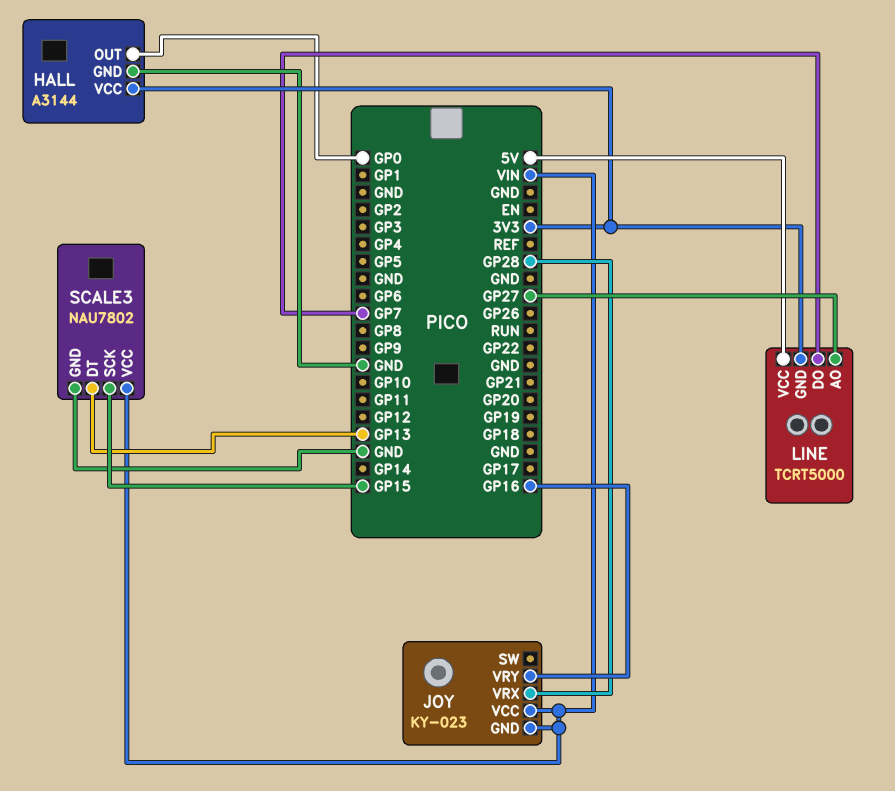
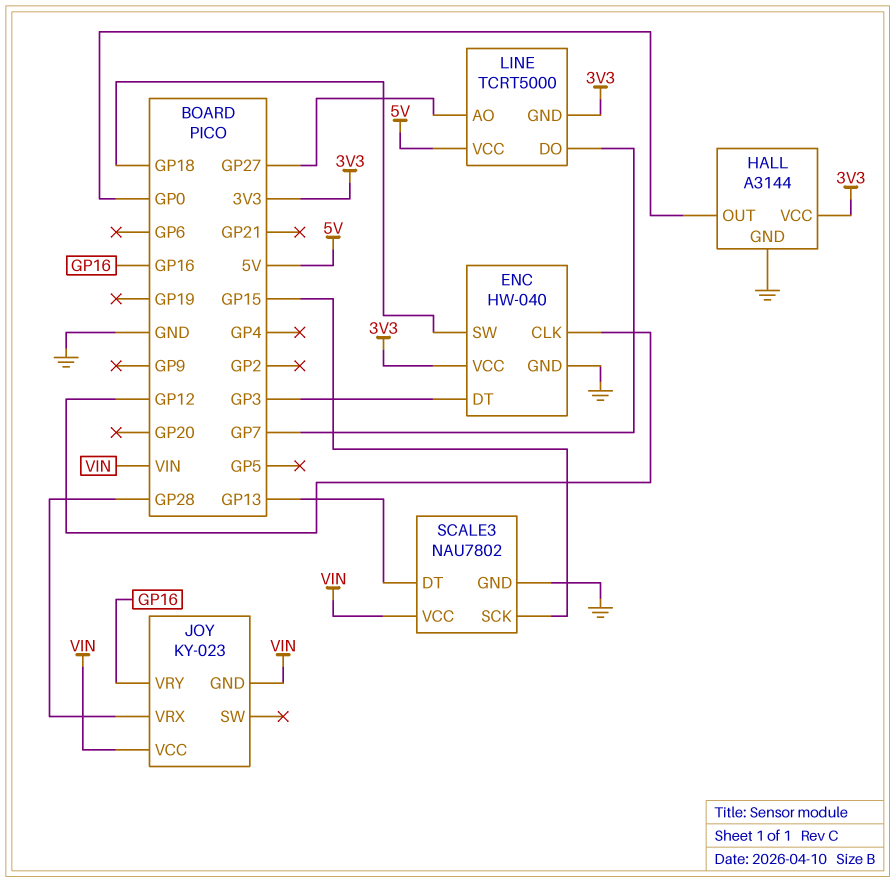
ENC: none -> HW-040
ENC pin CLK: none -> GP12
ENC pin DT: none -> GP3
ENC pin GND: none -> GND
ENC pin SW: none -> GP18
ENC pin VCC: none -> 3V3

